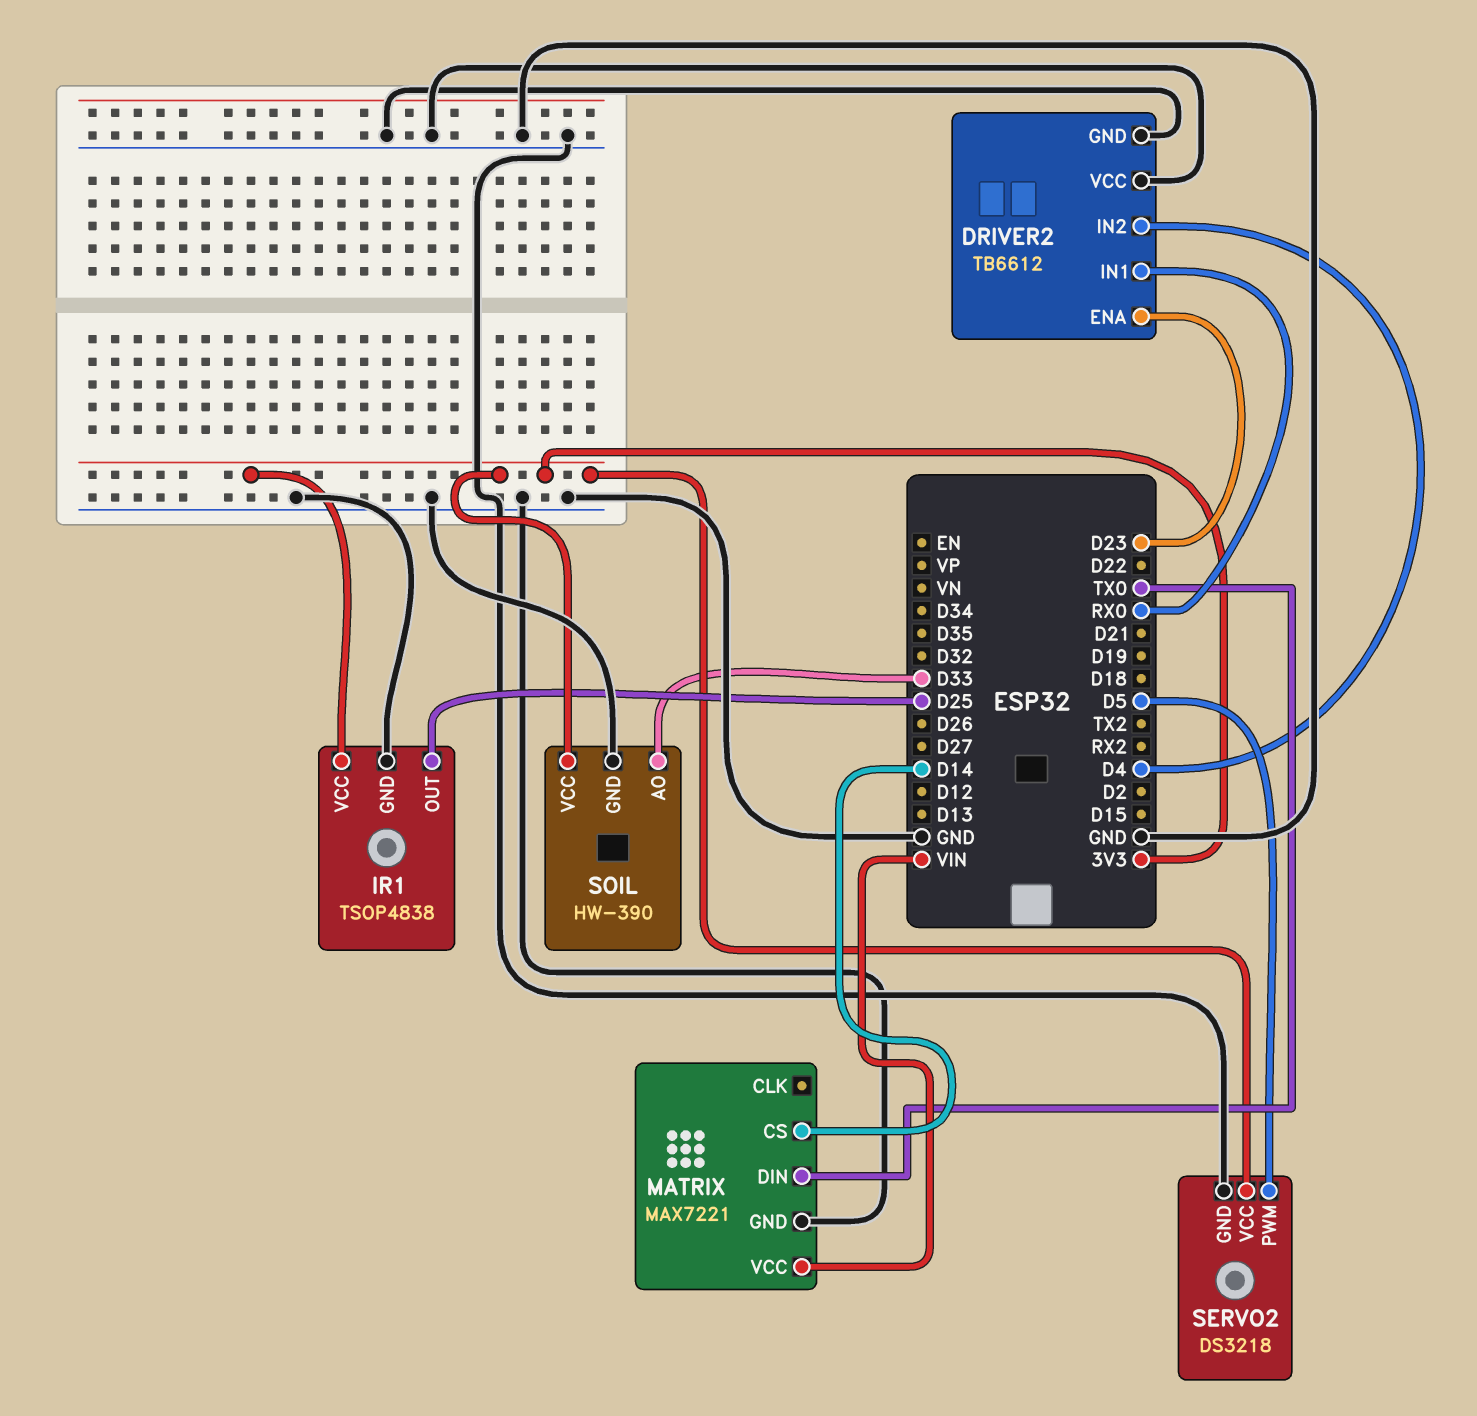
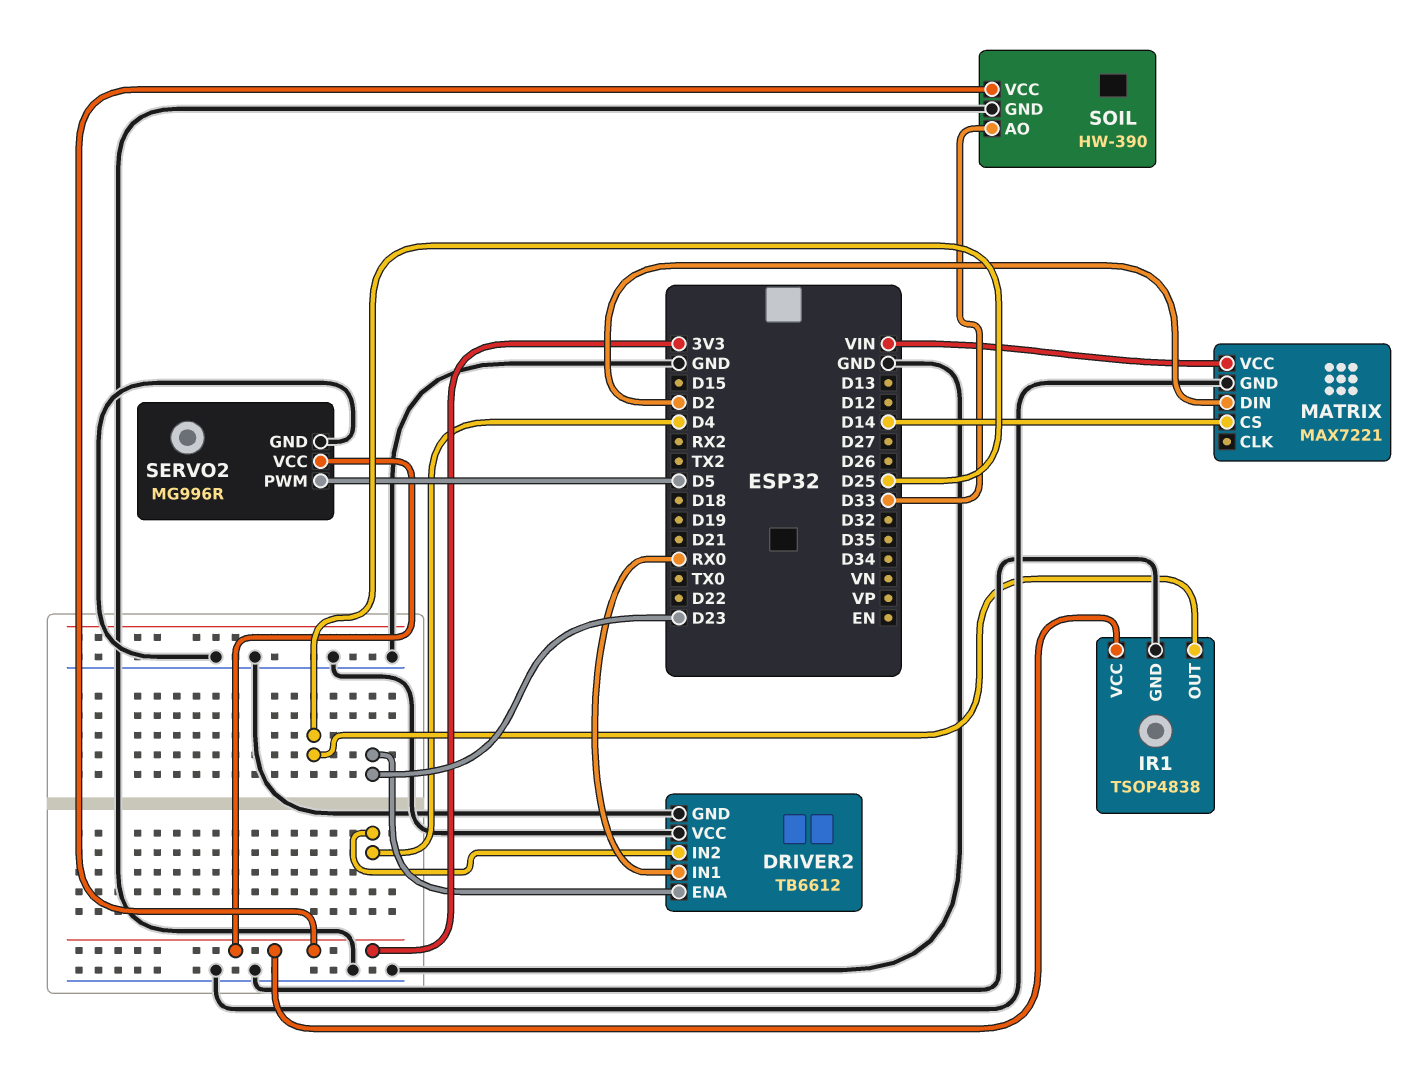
MATRIX pin DIN: TX0 -> D2
SERVO2: DS3218 -> MG996R

